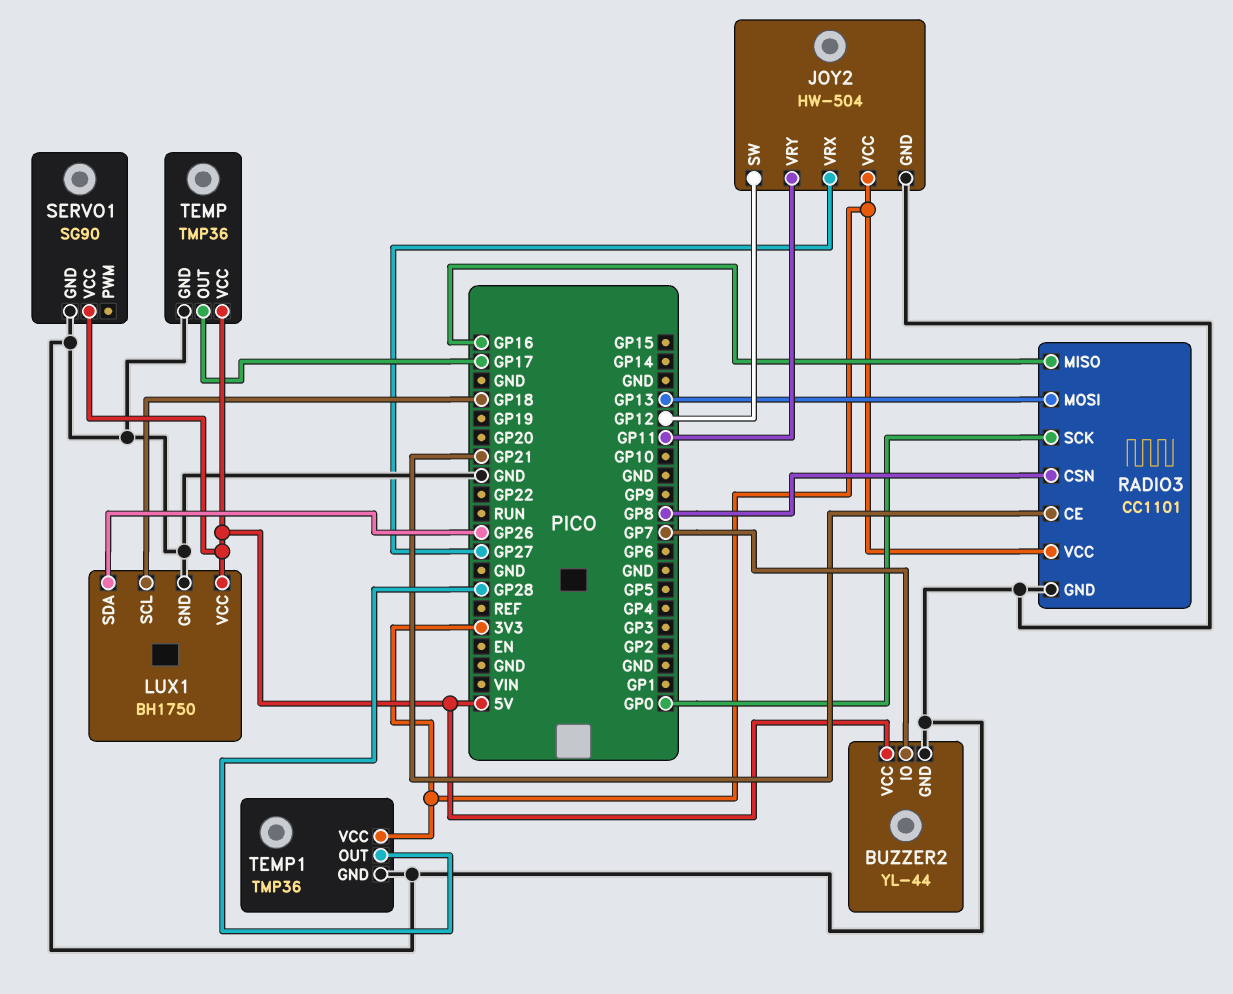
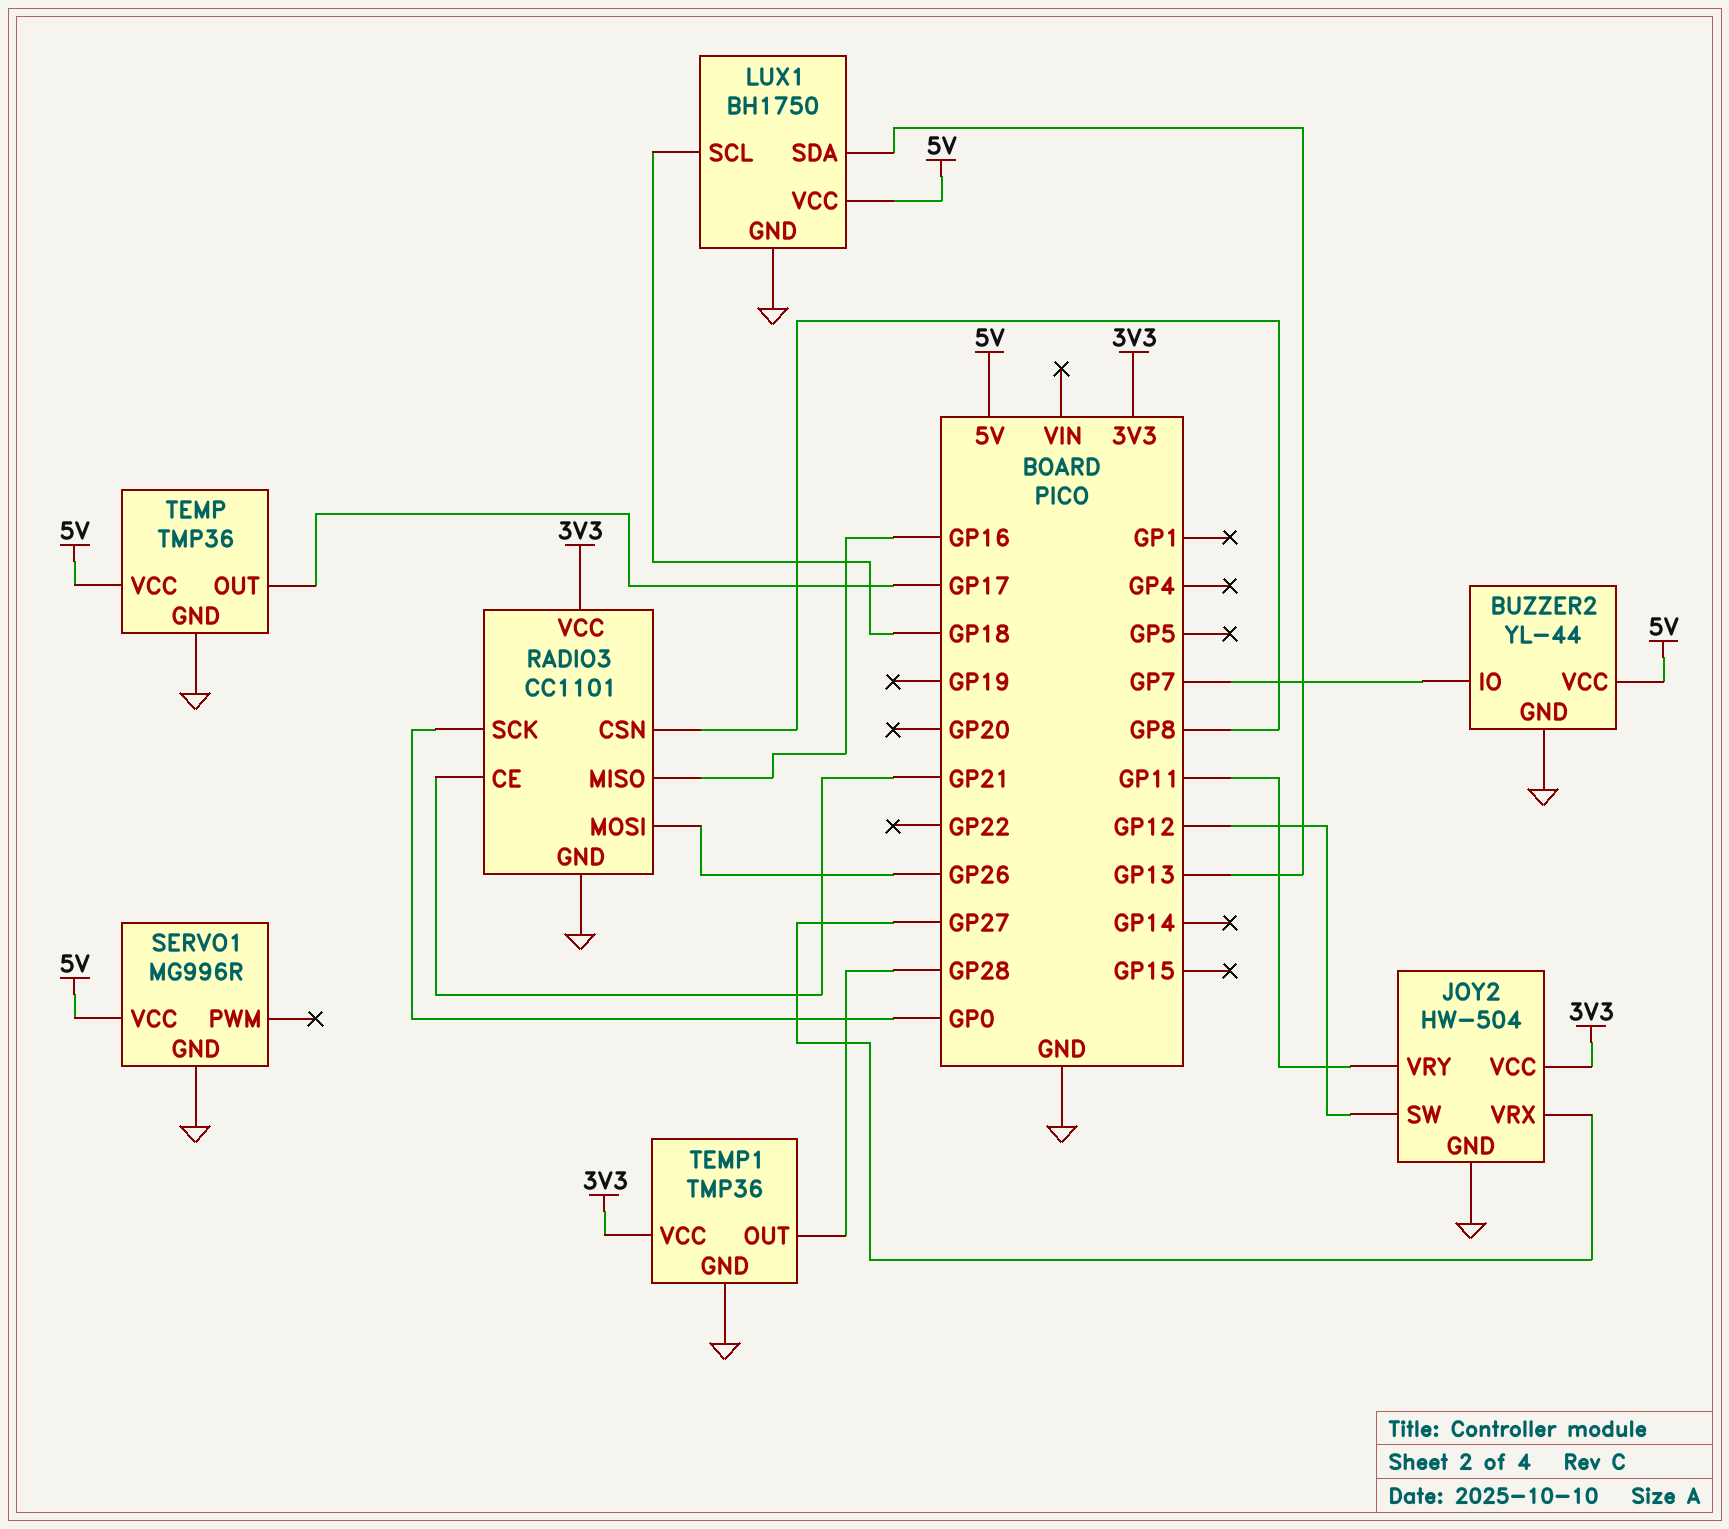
LUX1 pin SDA: GP26 -> GP13
RADIO3 pin MOSI: GP13 -> GP26
SERVO1: SG90 -> MG996R

